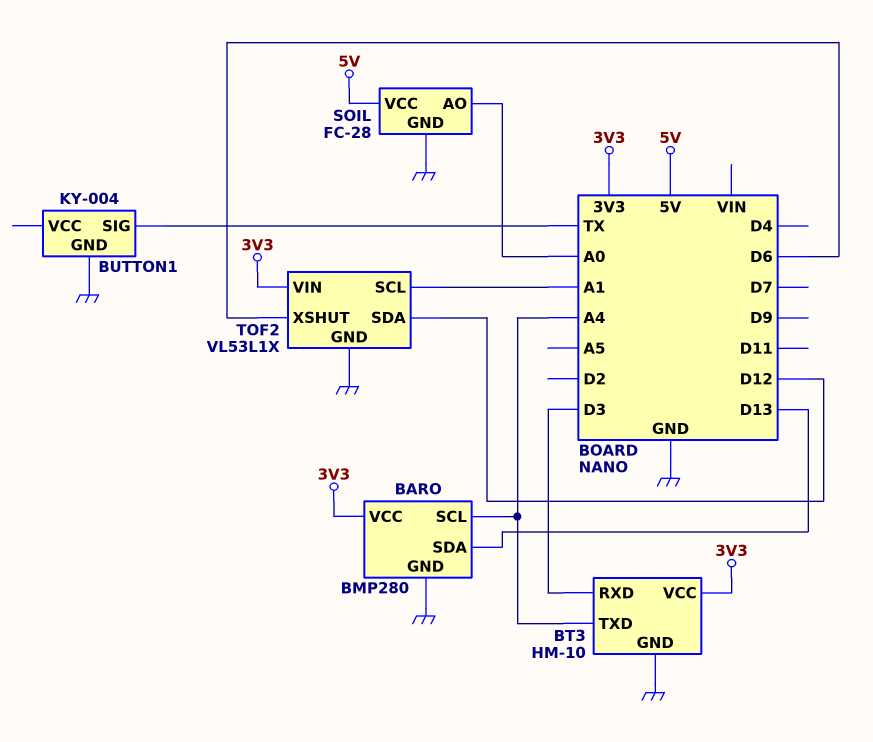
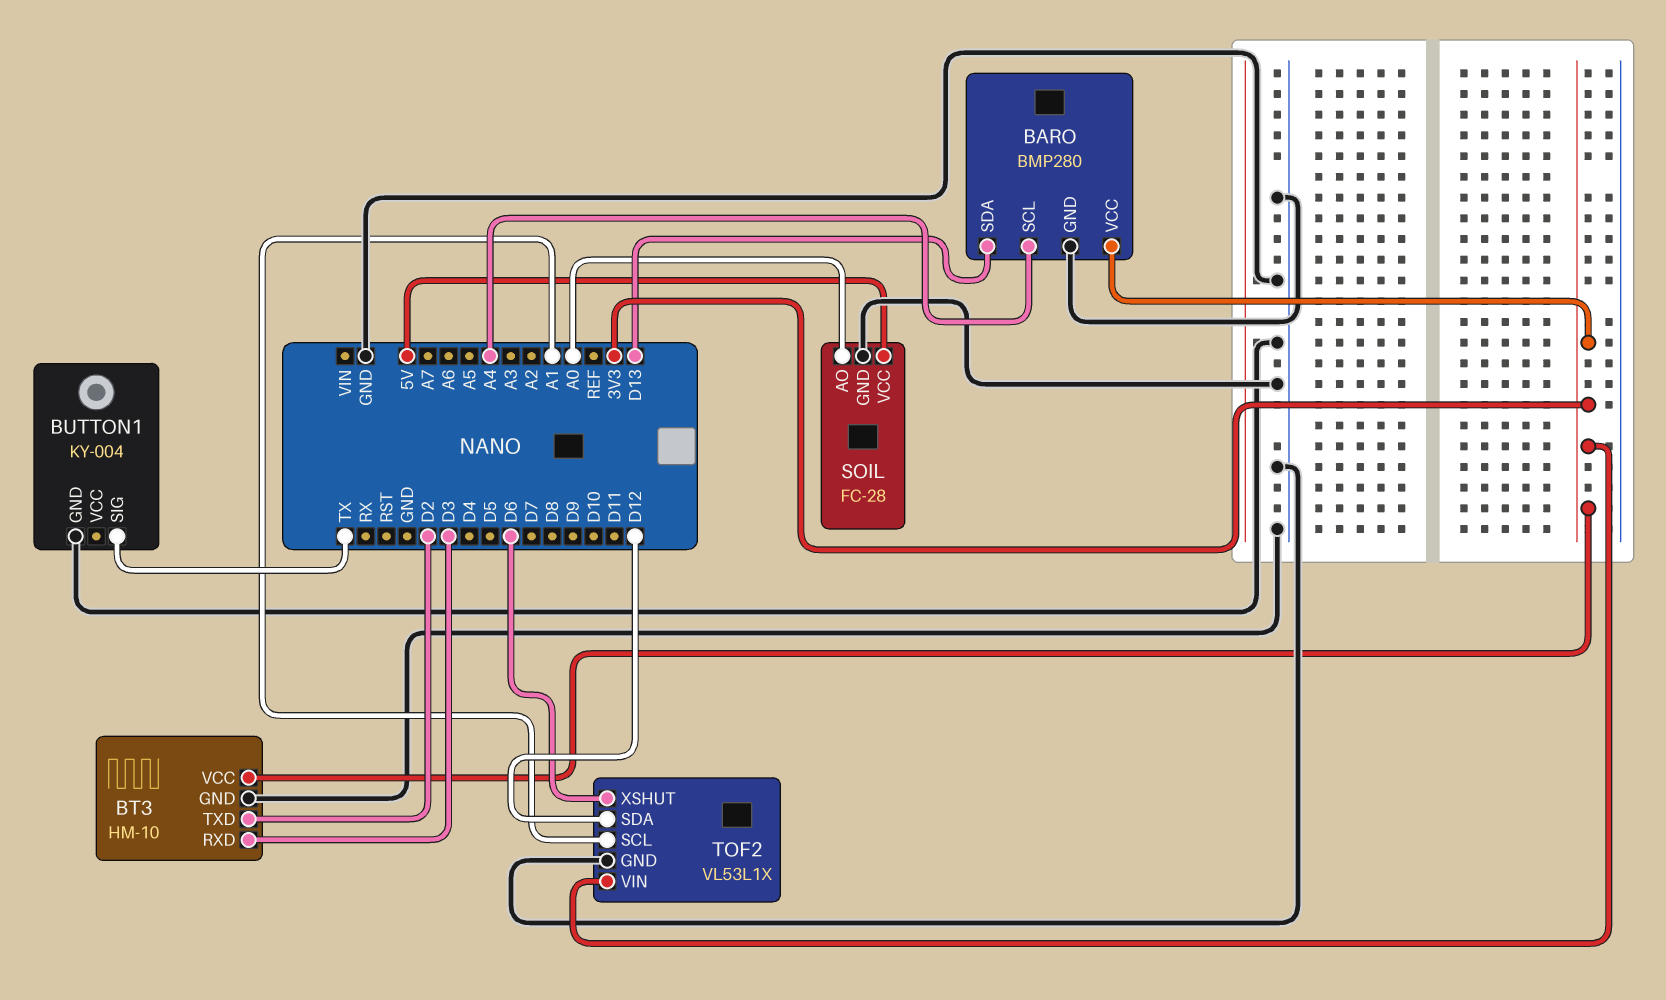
BT3 pin TXD: A4 -> D2

